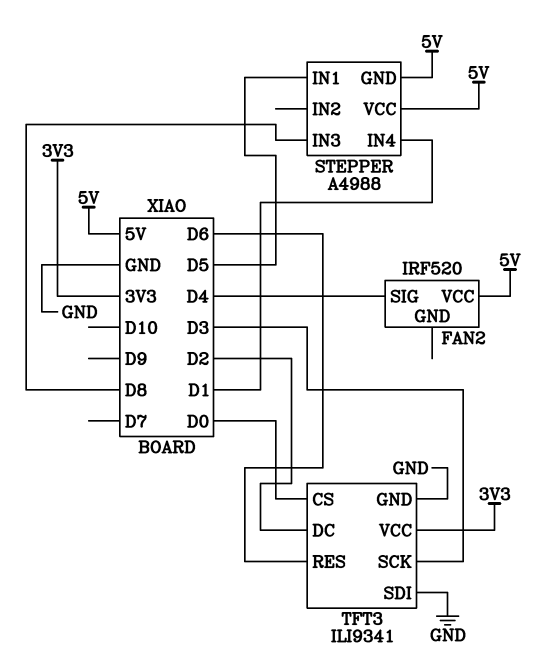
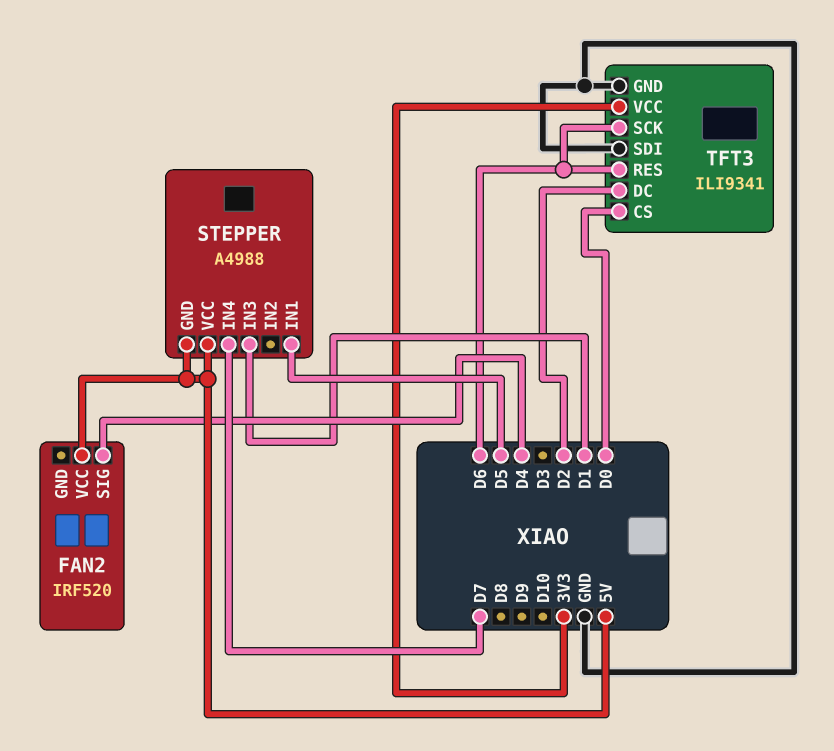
STEPPER pin IN3: D8 -> D1
STEPPER pin IN4: D1 -> D7
TFT3 pin SCK: D3 -> D6

